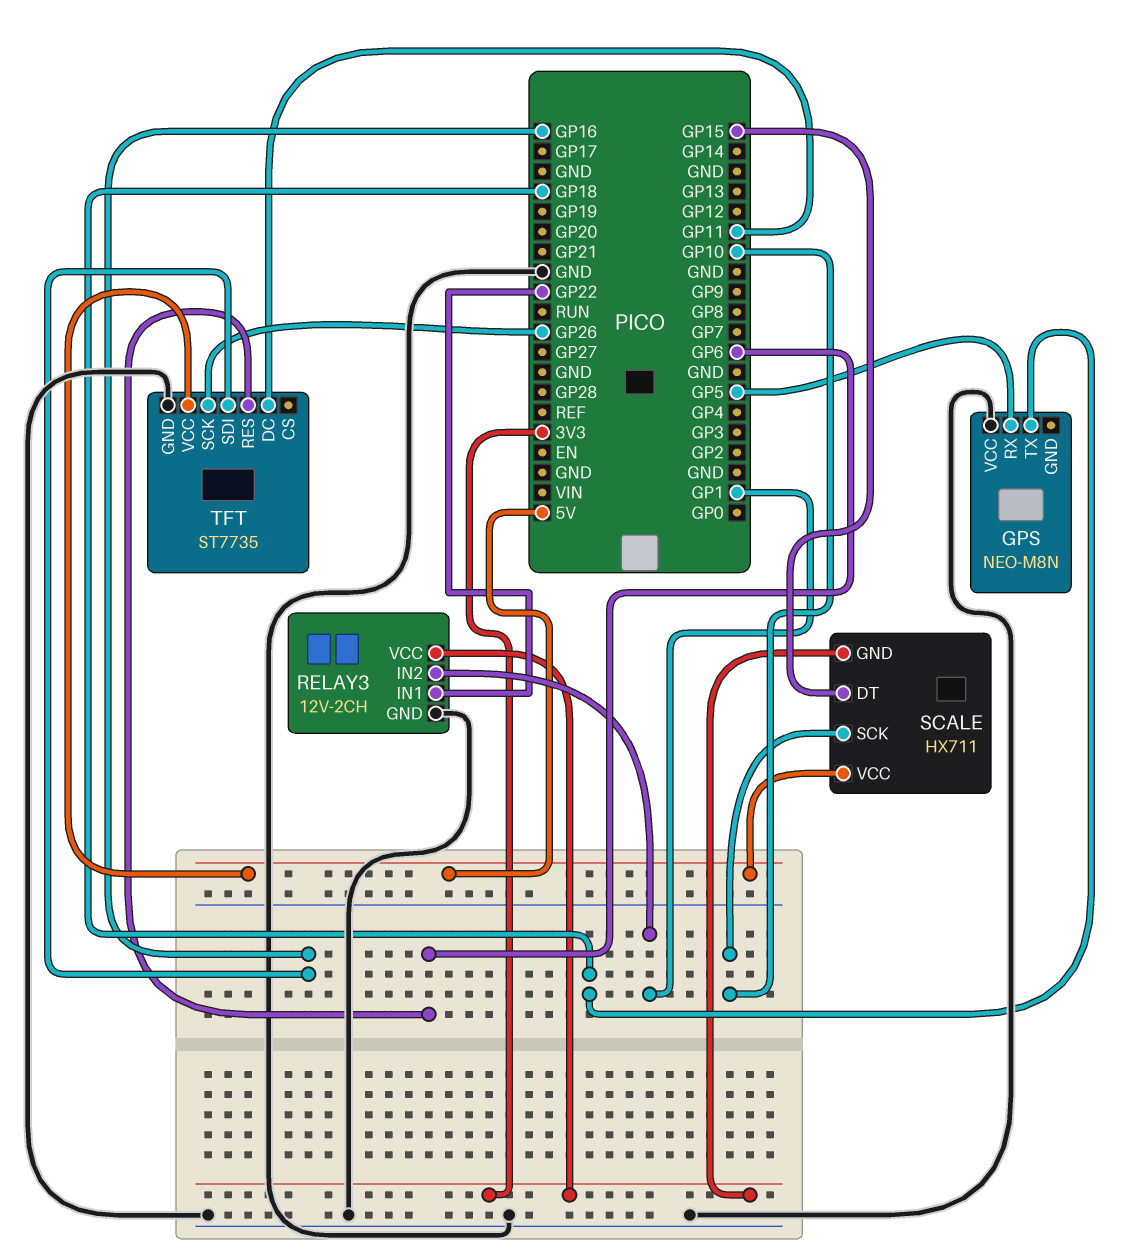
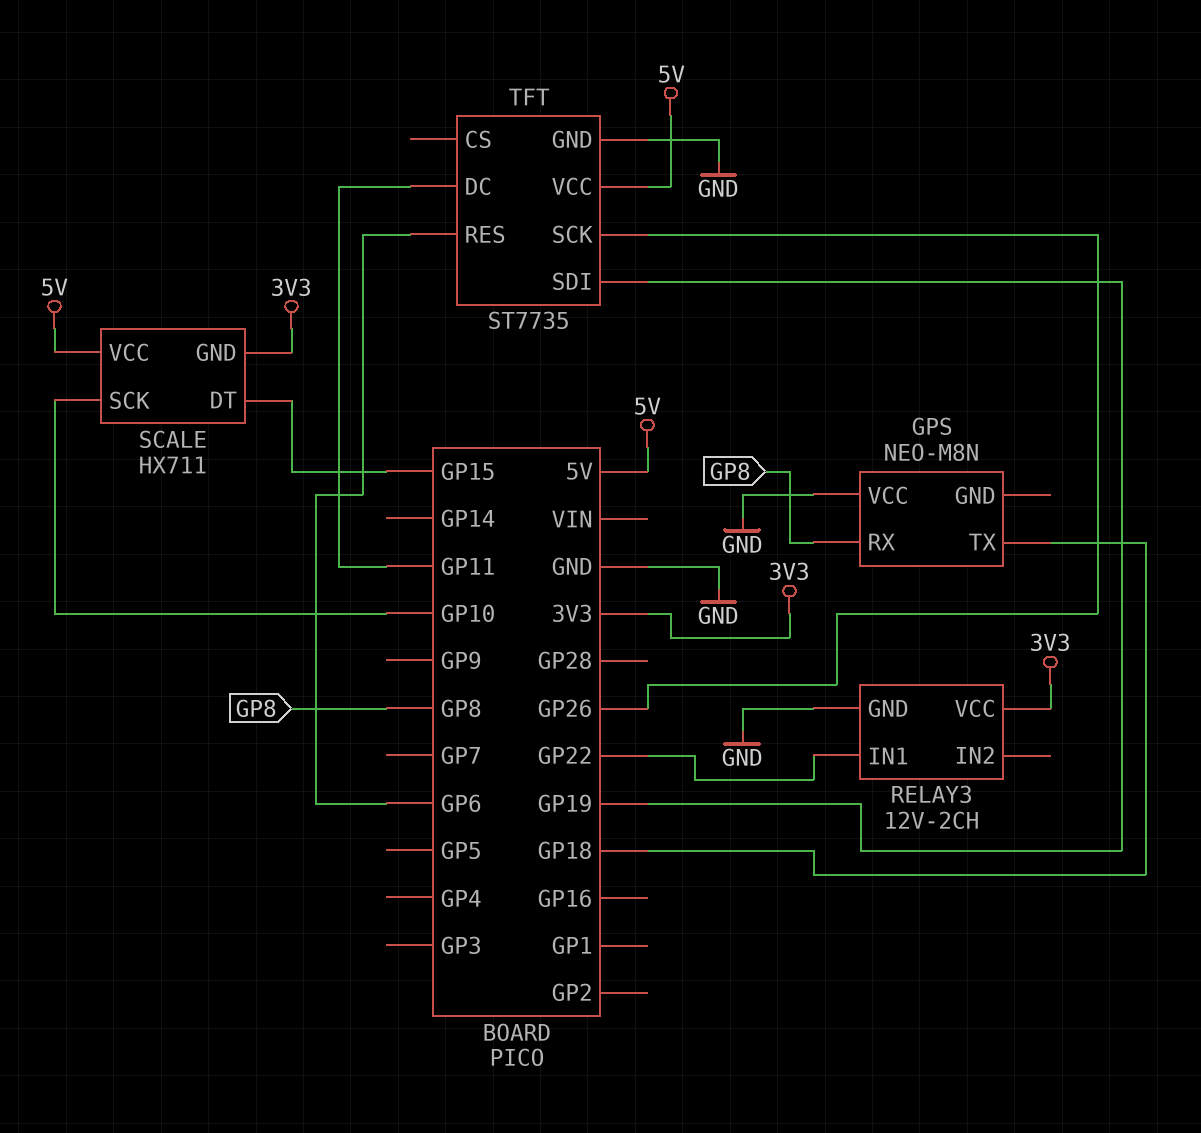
GPS pin RX: GP5 -> GP8
RELAY3 pin IN2: GP1 -> none
TFT pin SDI: GP16 -> GP19

